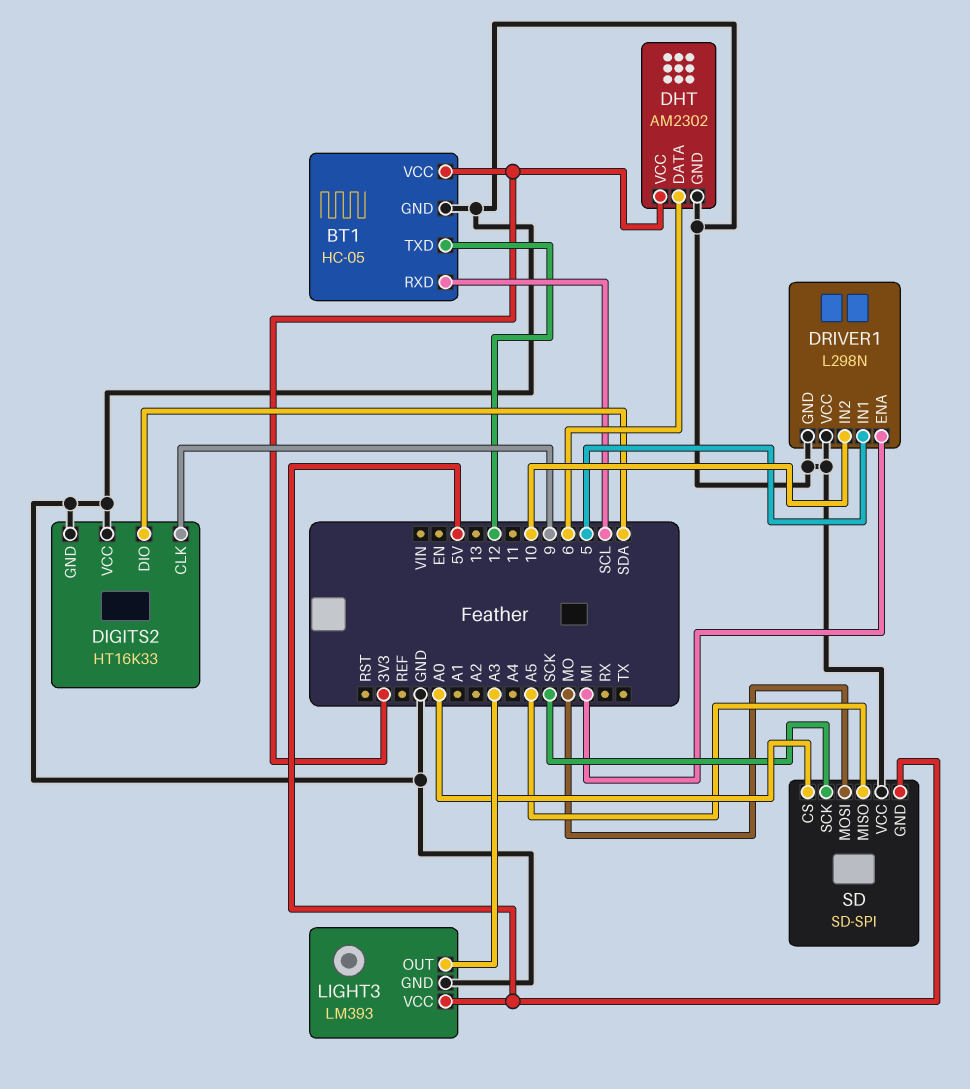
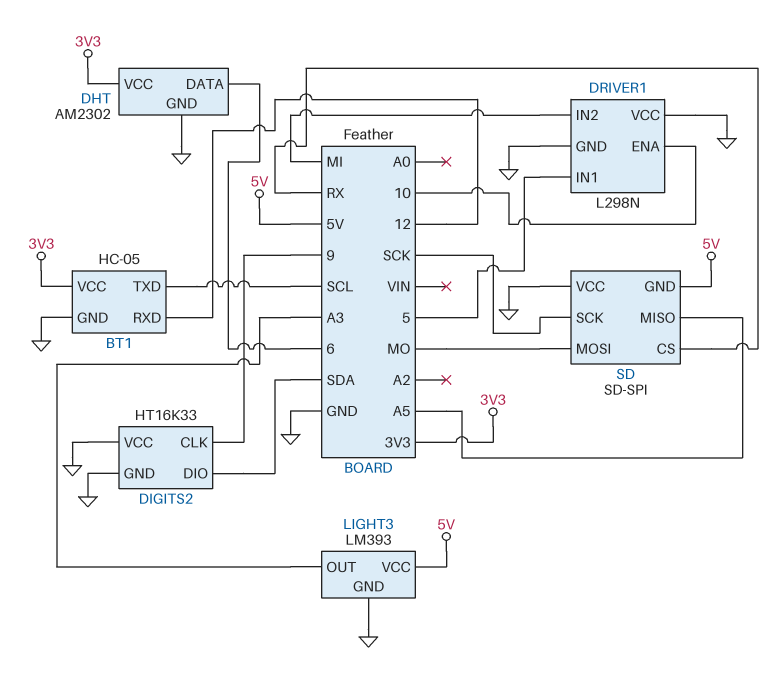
BT1 pin RXD: SCL -> 12
BT1 pin TXD: 12 -> SCL
DRIVER1 pin ENA: MI -> 10
DRIVER1 pin IN2: 10 -> MI
SD pin CS: A0 -> RX

